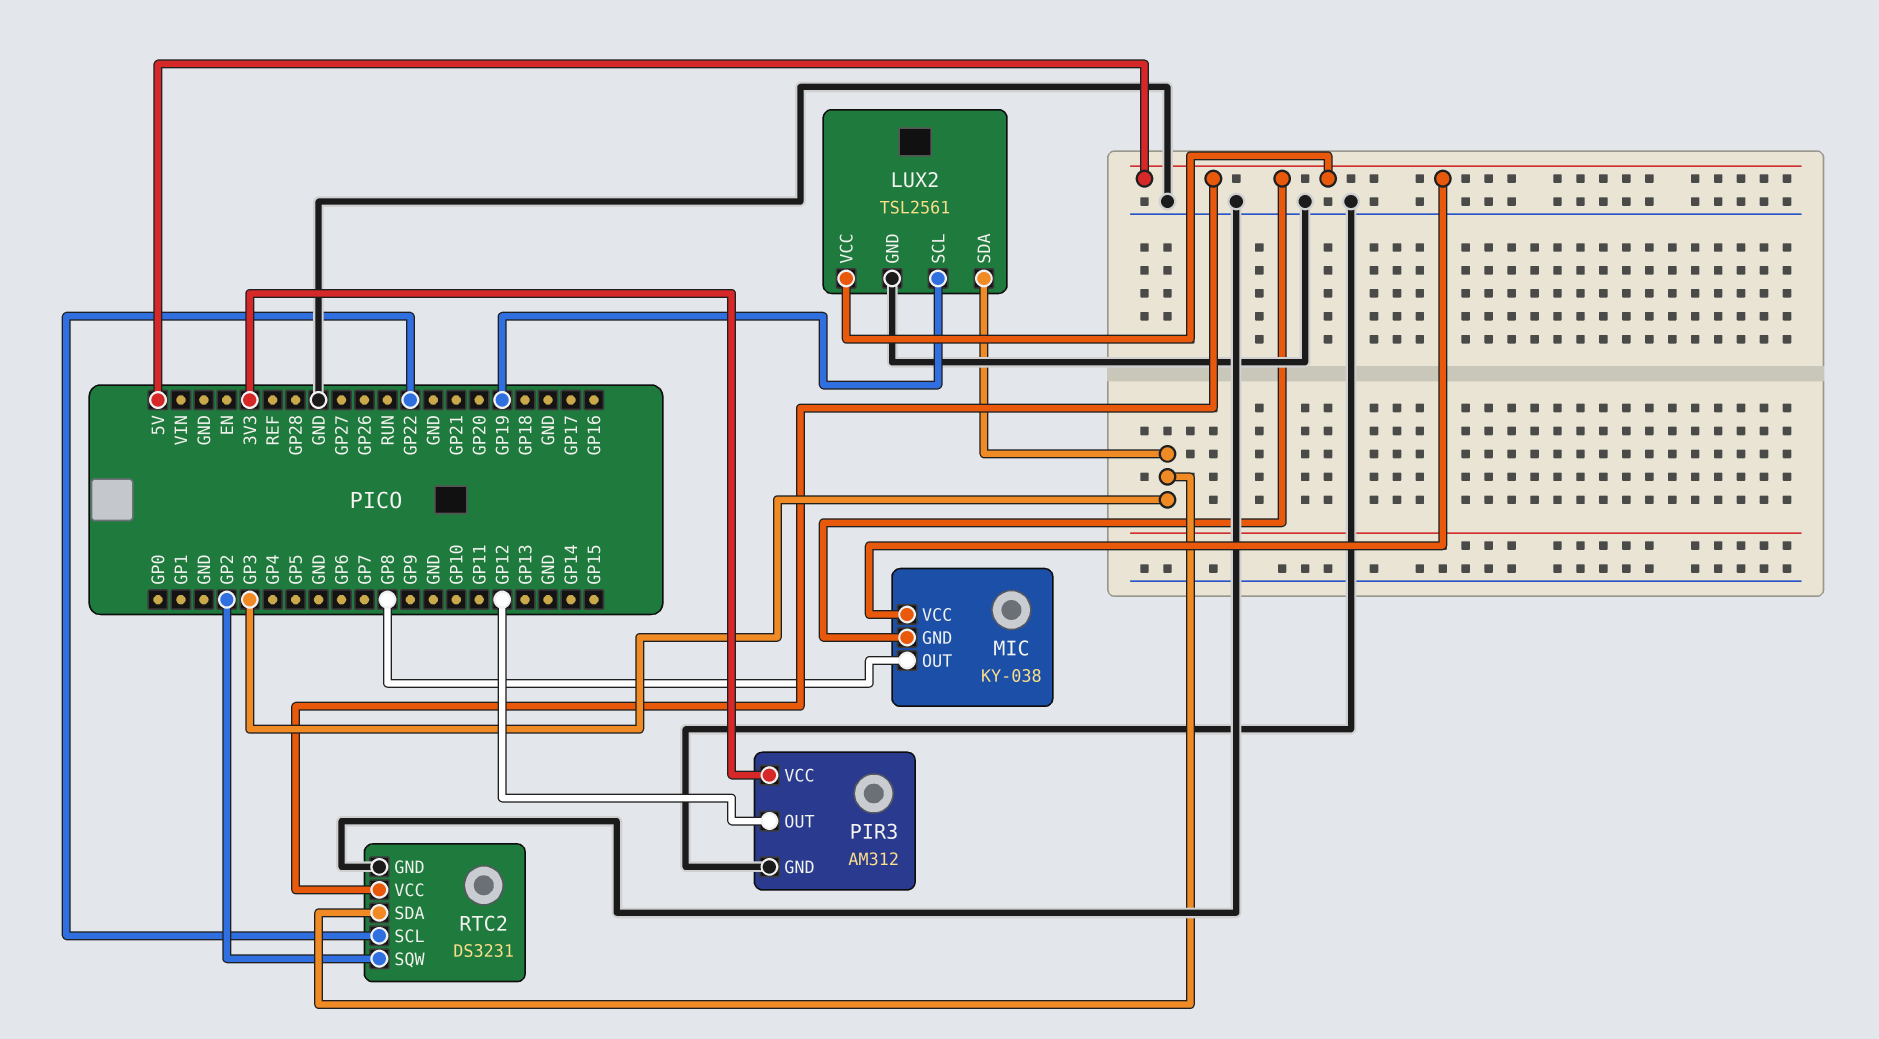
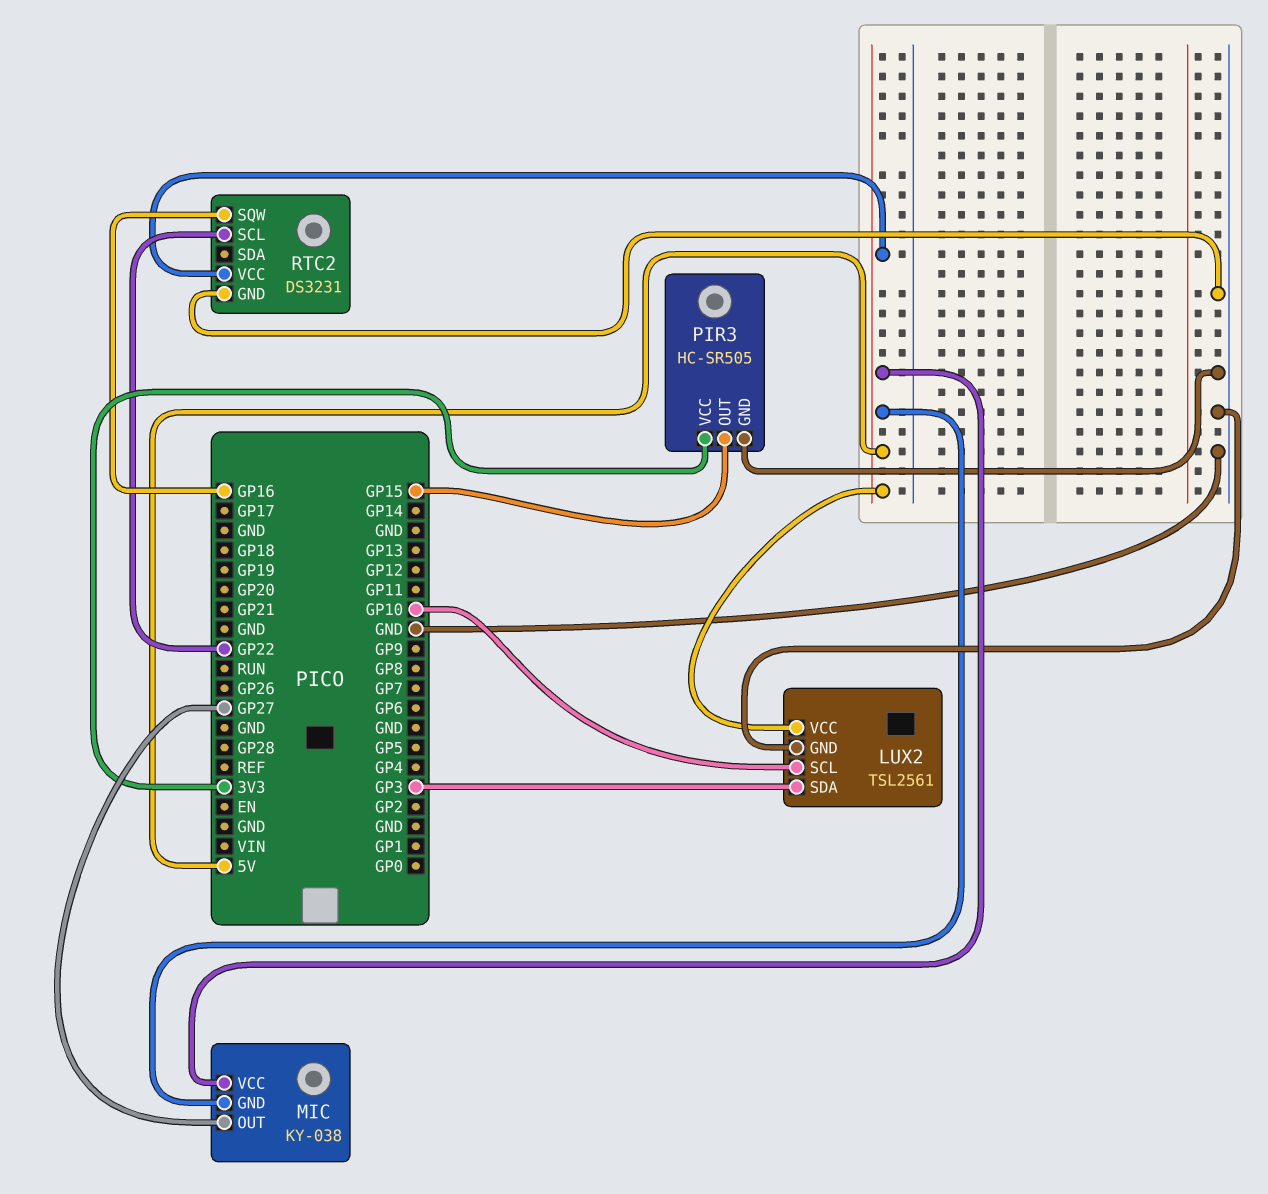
LUX2 pin SCL: GP19 -> GP10
MIC pin OUT: GP8 -> GP27
PIR3: AM312 -> HC-SR505
PIR3 pin OUT: GP12 -> GP15
RTC2 pin SDA: GP3 -> none
RTC2 pin SQW: GP2 -> GP16

